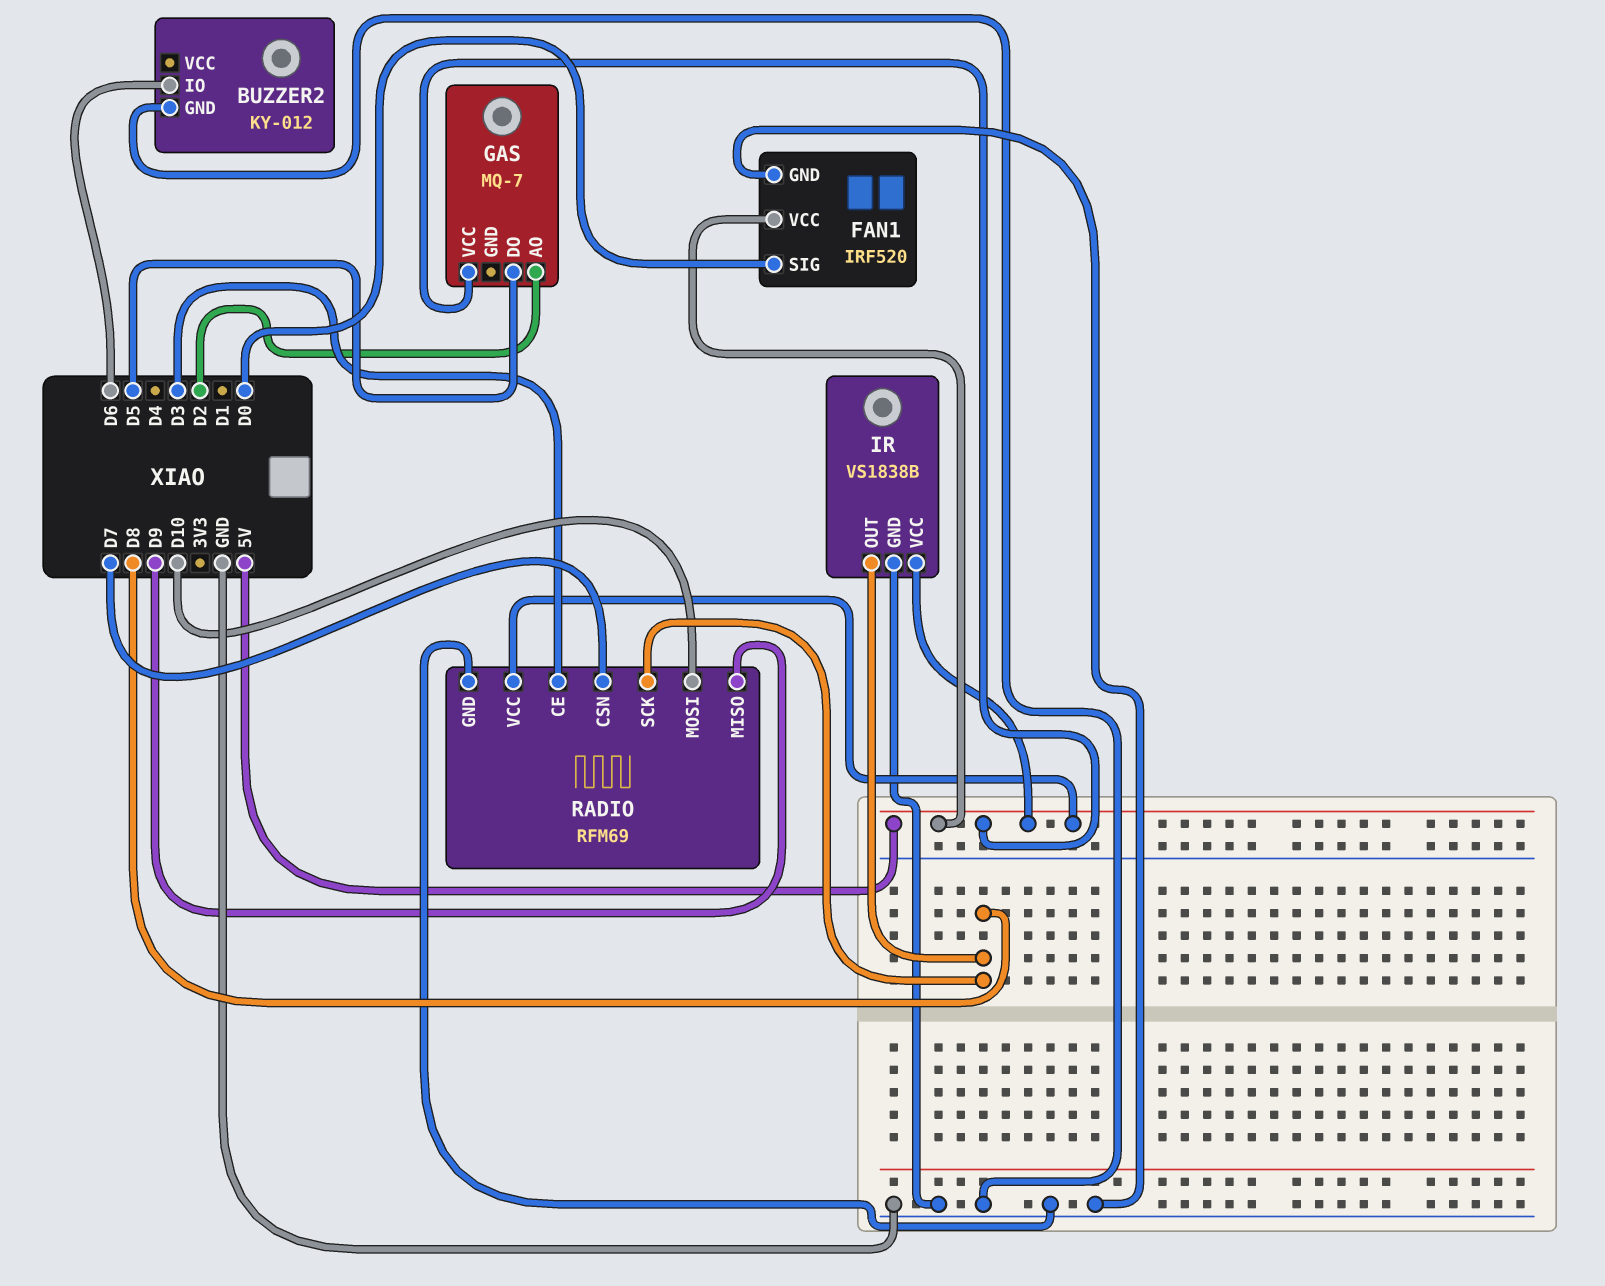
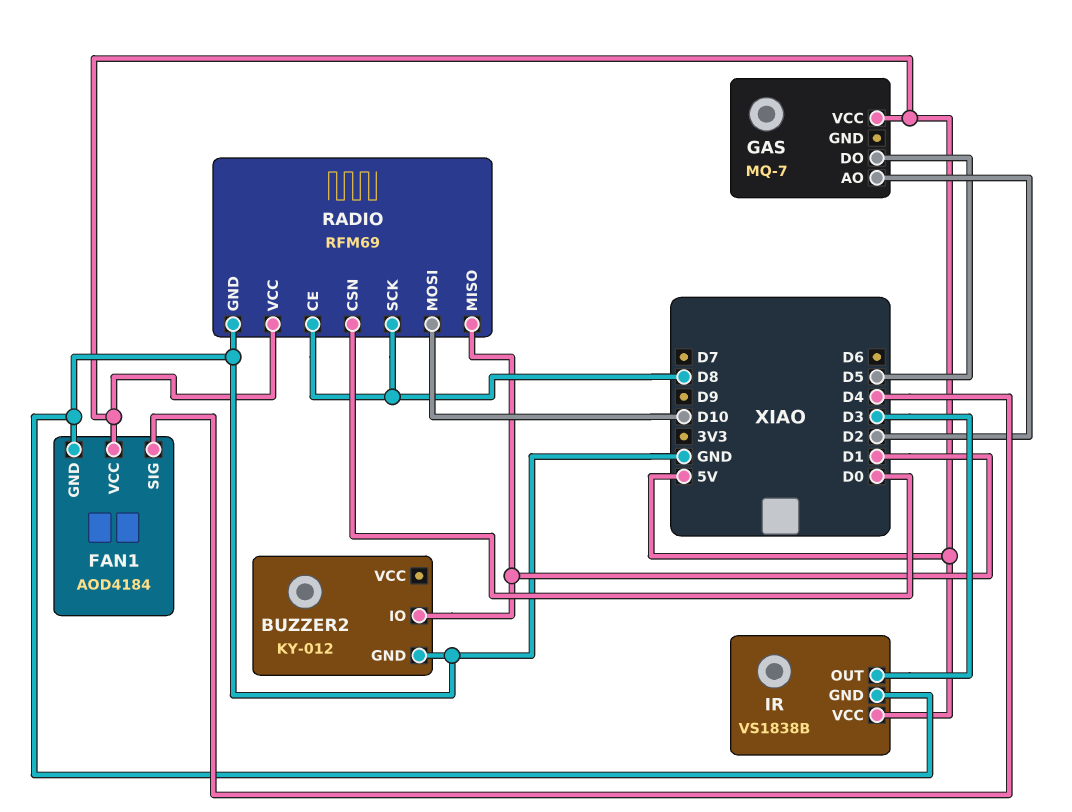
BUZZER2 pin IO: D6 -> D1
FAN1: IRF520 -> AOD4184
FAN1 pin SIG: D0 -> D4
IR pin OUT: D8 -> D3
RADIO pin CE: D3 -> D8
RADIO pin CSN: D7 -> D0
RADIO pin MISO: D9 -> D1

